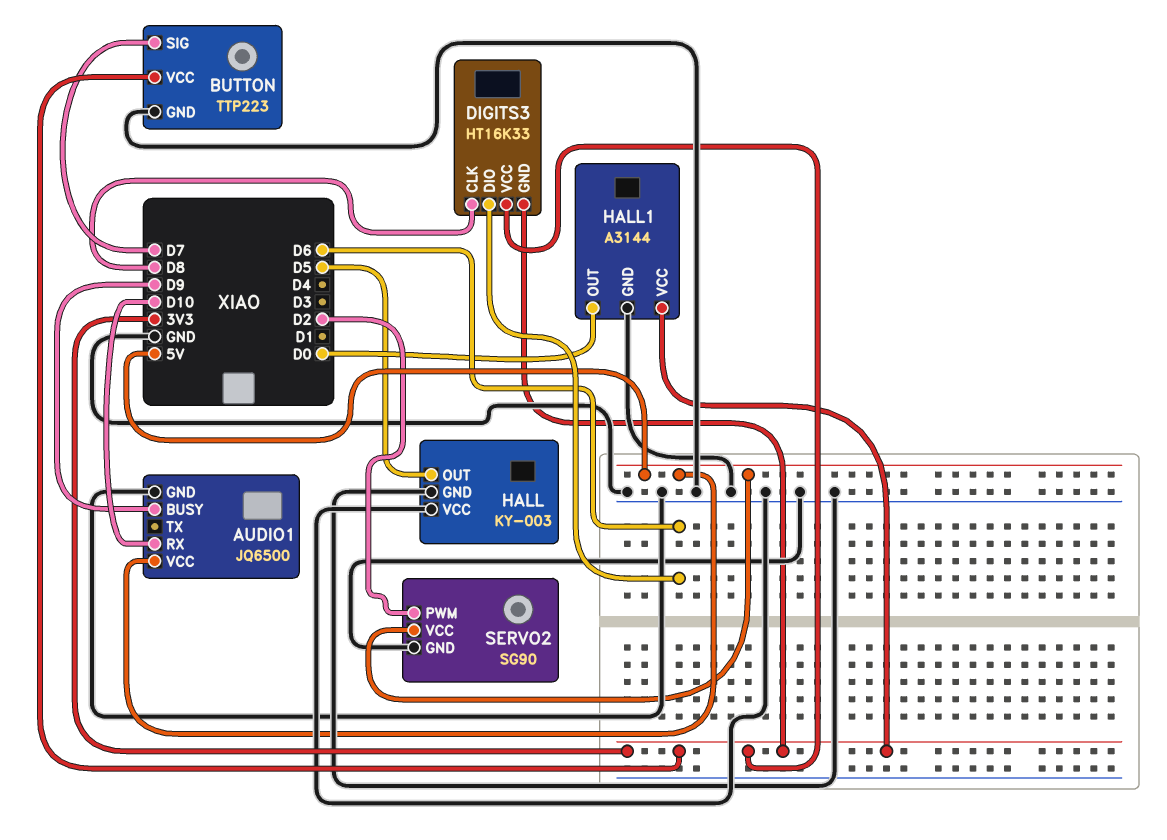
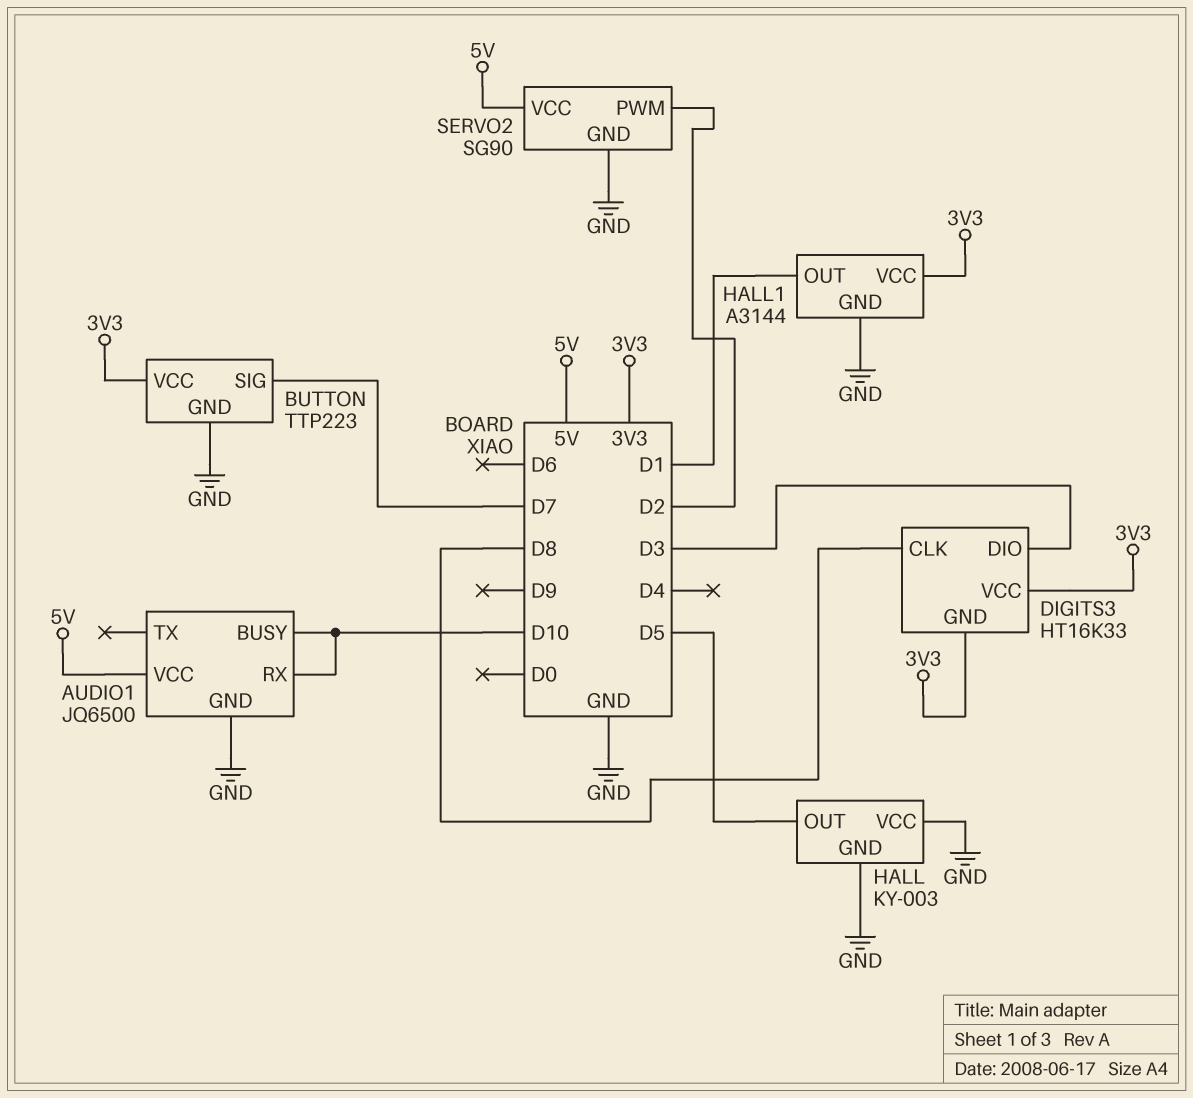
AUDIO1 pin BUSY: D9 -> D10
DIGITS3 pin DIO: D6 -> D3
HALL1 pin OUT: D0 -> D1

